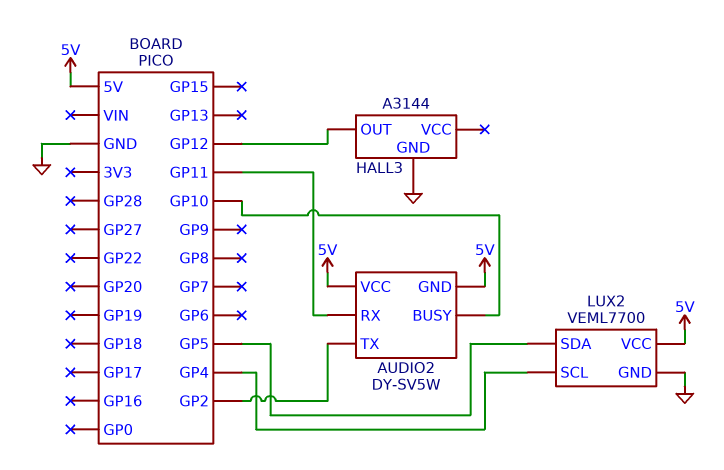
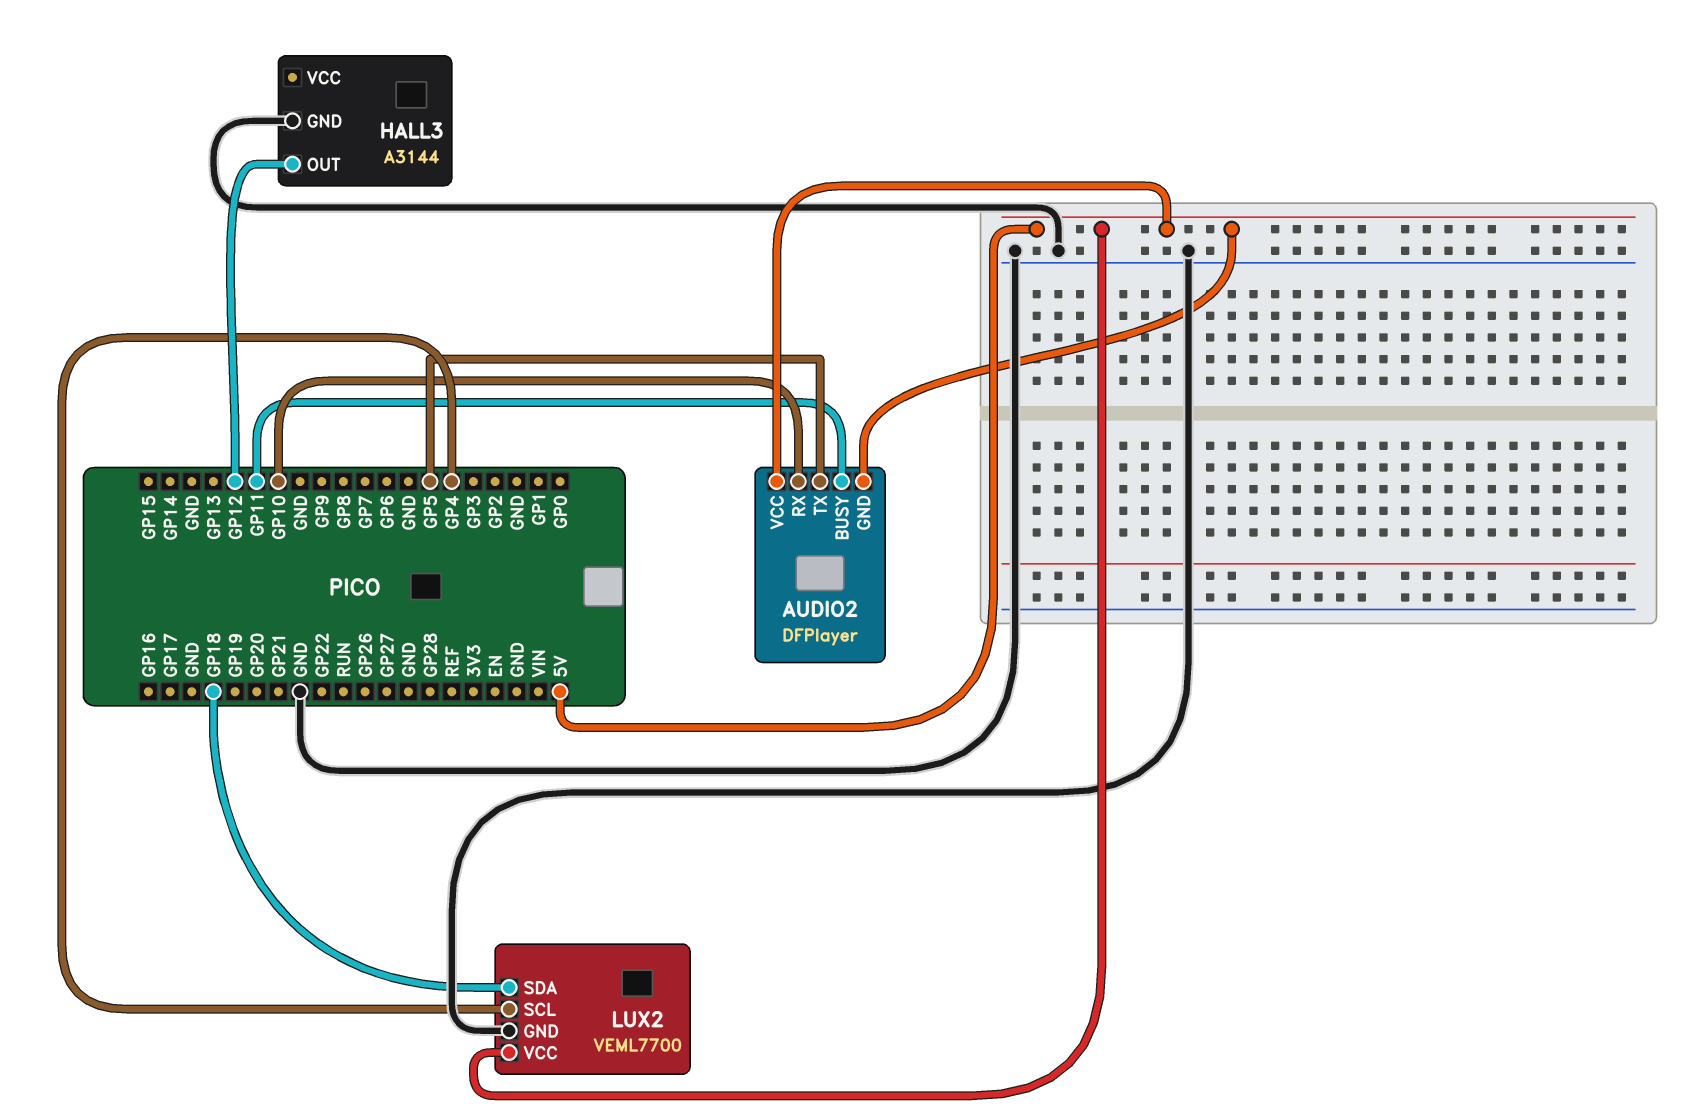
AUDIO2: DY-SV5W -> DFPlayer
AUDIO2 pin BUSY: GP10 -> GP11
AUDIO2 pin RX: GP11 -> GP10
AUDIO2 pin TX: GP2 -> GP5
LUX2 pin SDA: GP5 -> GP18

